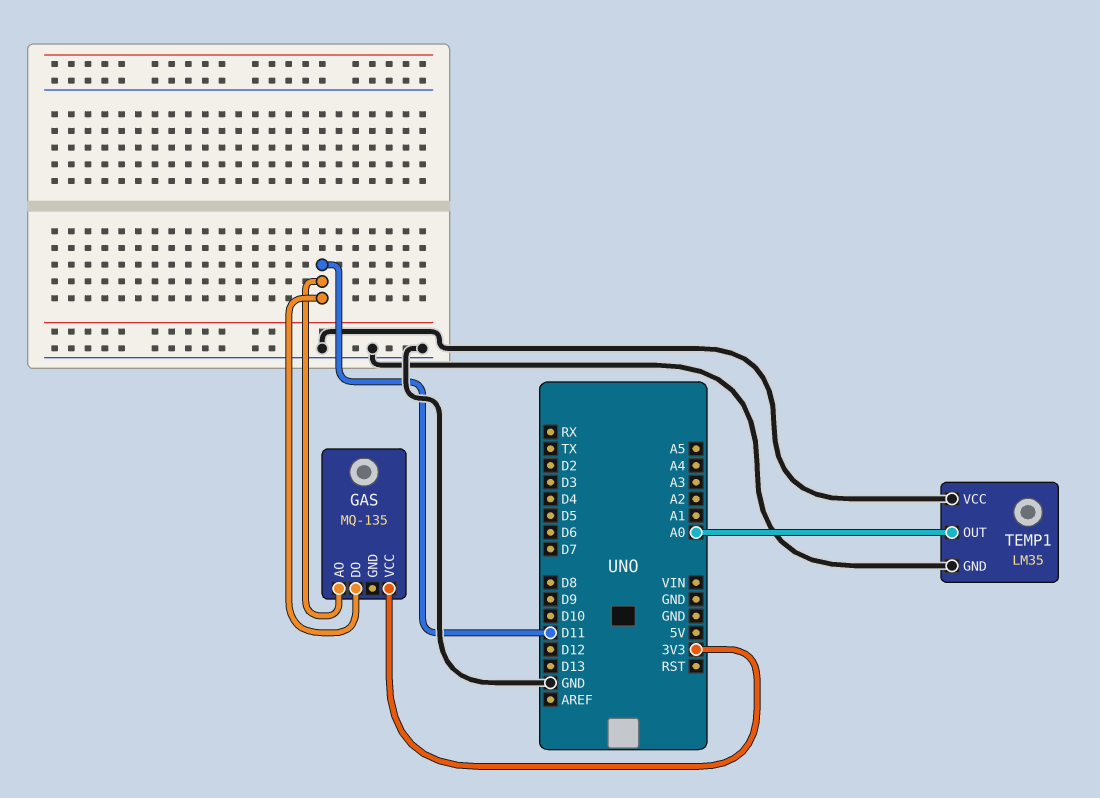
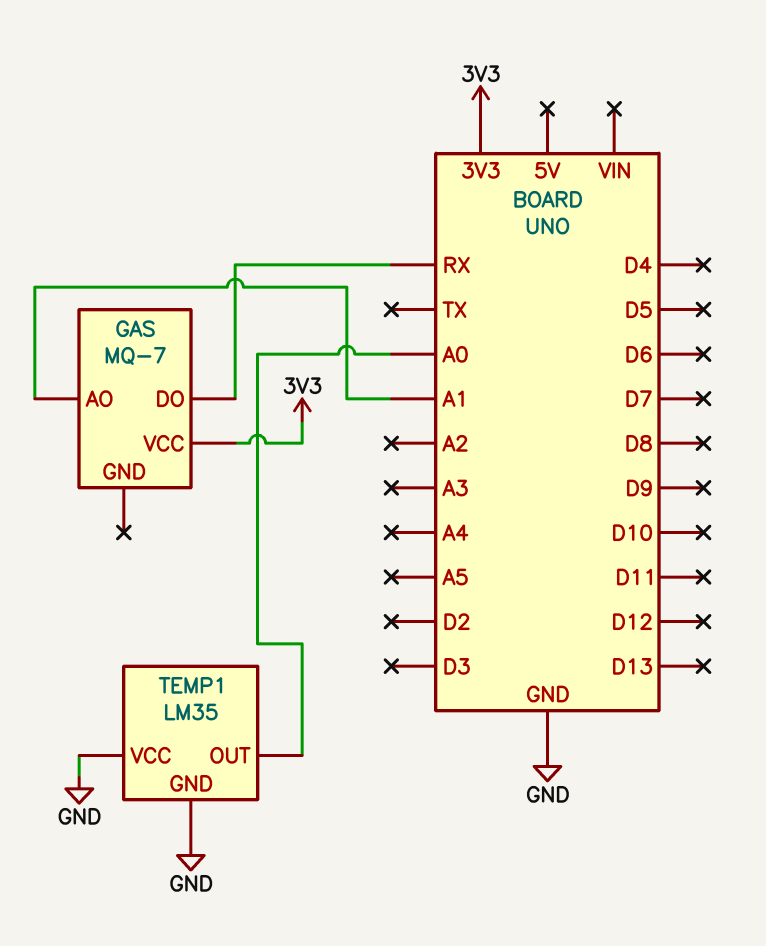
GAS: MQ-135 -> MQ-7
GAS pin AO: D11 -> A1
GAS pin DO: D11 -> RX

